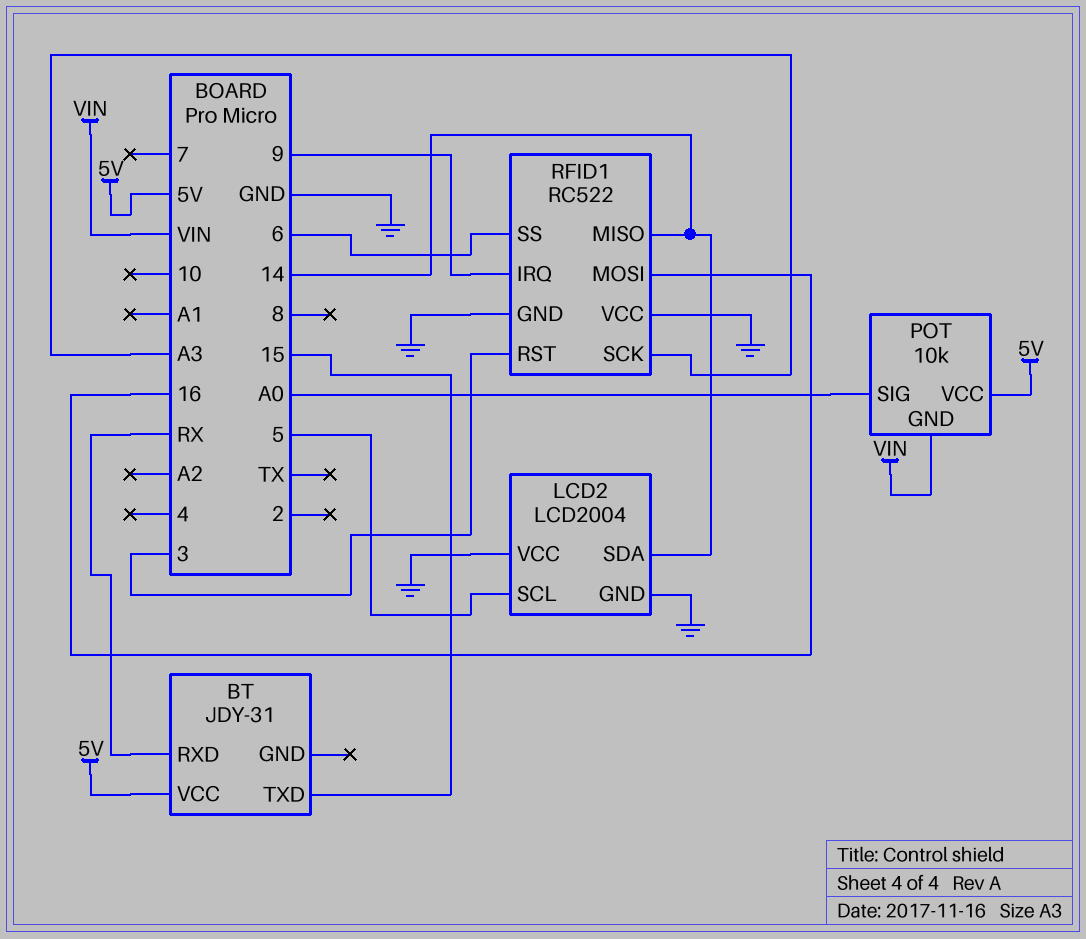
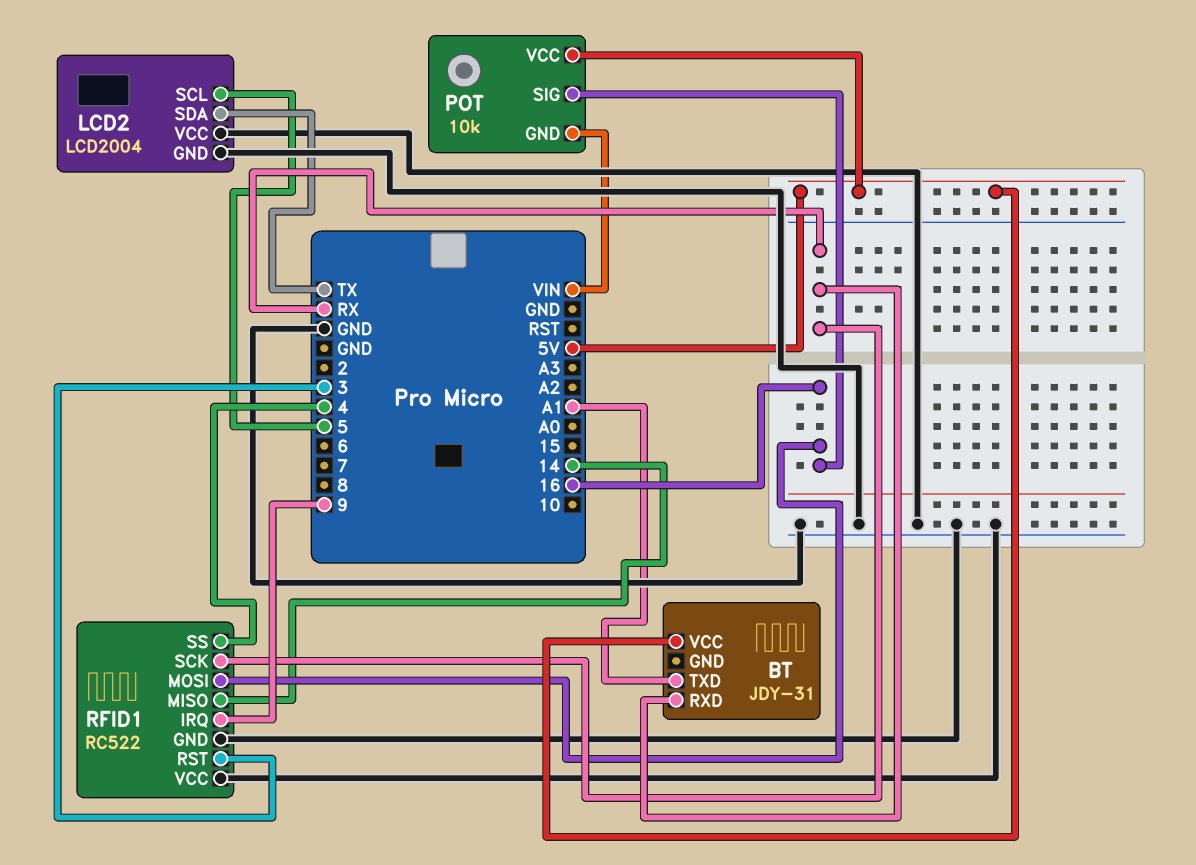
BT pin TXD: 15 -> A1
LCD2 pin SDA: 14 -> TX
POT pin SIG: A0 -> 16
RFID1 pin SCK: A3 -> RX
RFID1 pin SS: 6 -> 4

